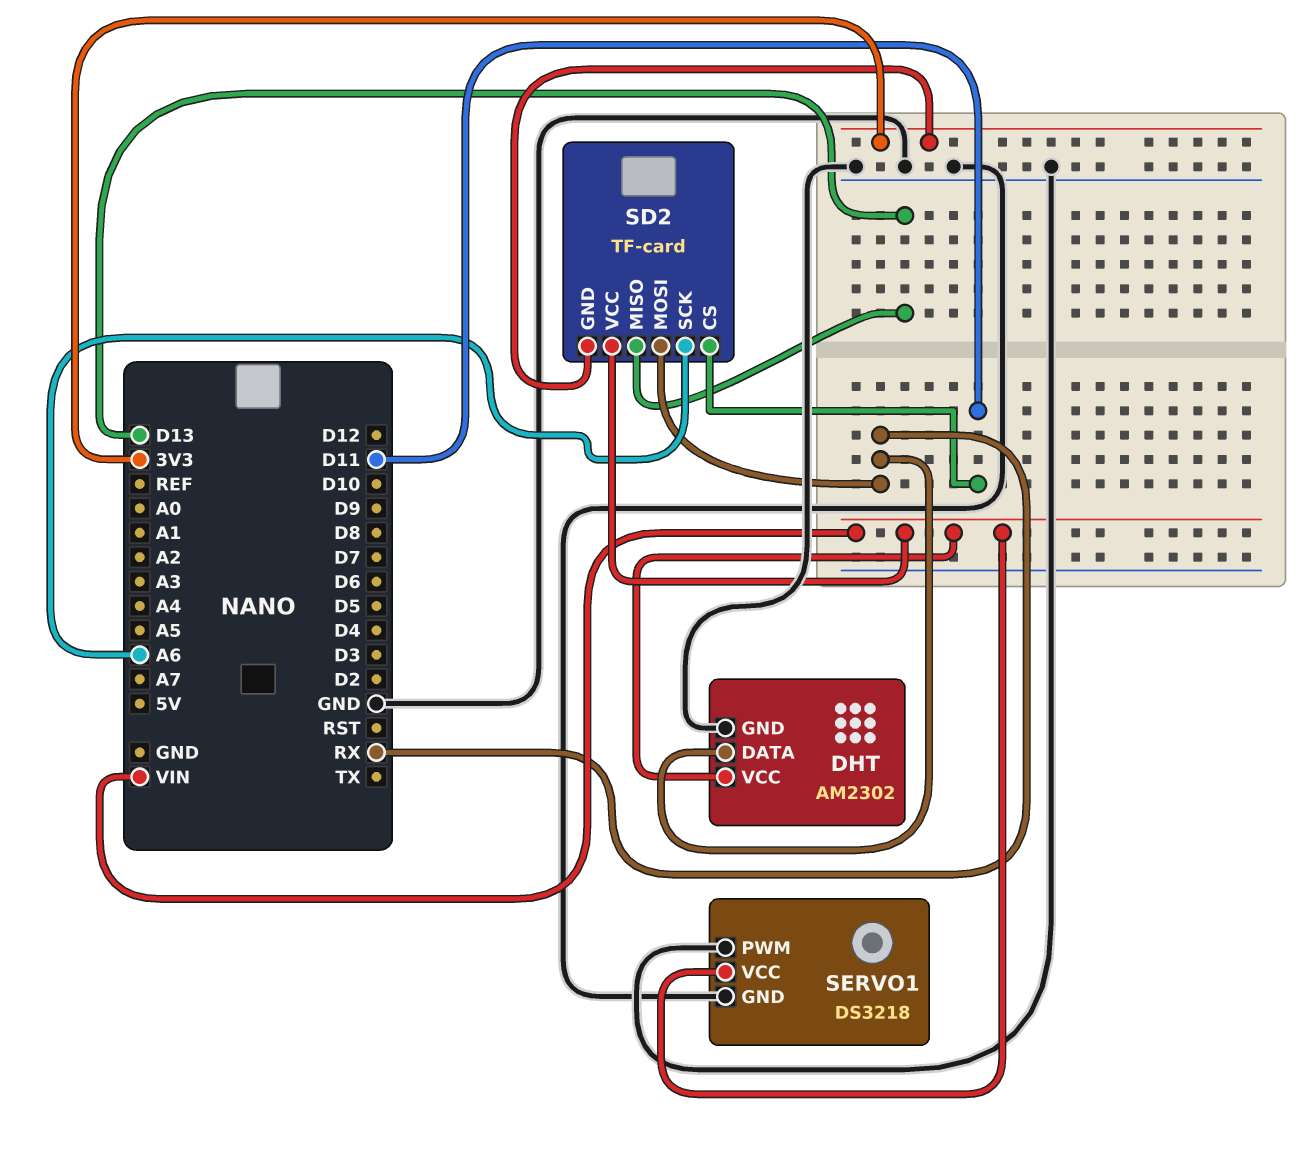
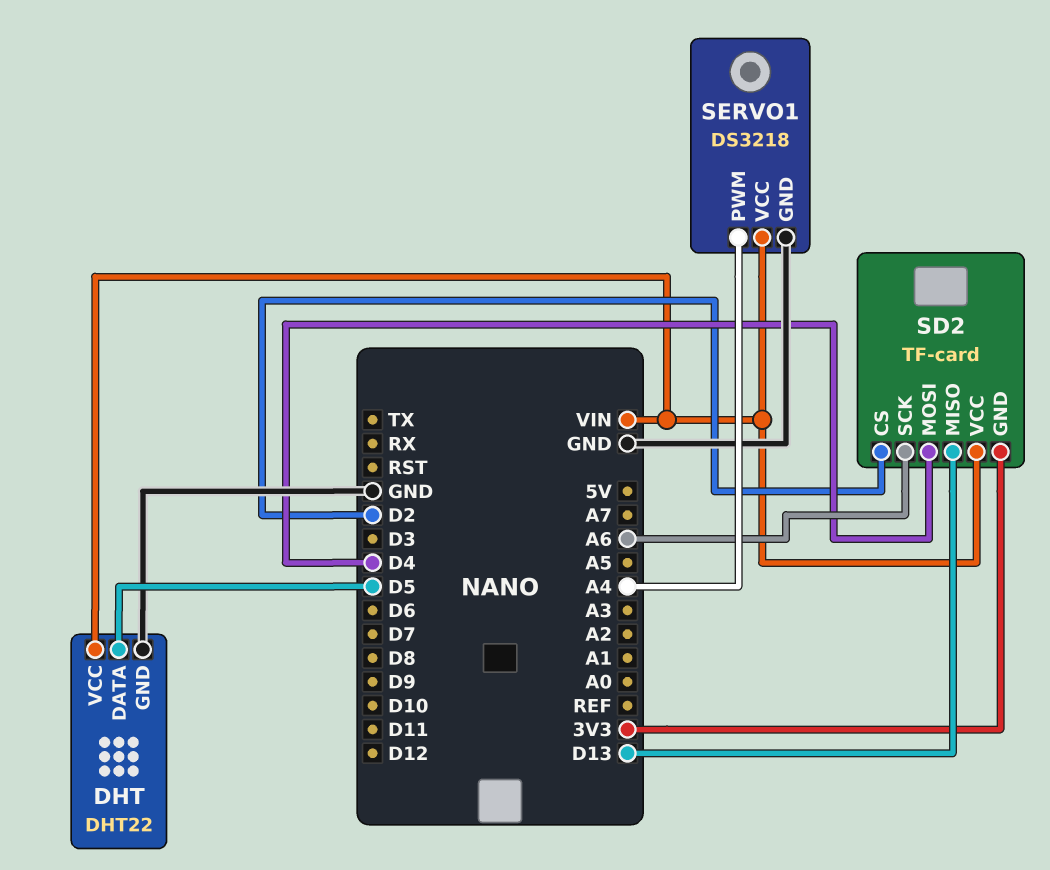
DHT: AM2302 -> DHT22
DHT pin DATA: RX -> D5
SD2 pin CS: D11 -> D2
SD2 pin MOSI: RX -> D4
SERVO1 pin PWM: GND -> A4

